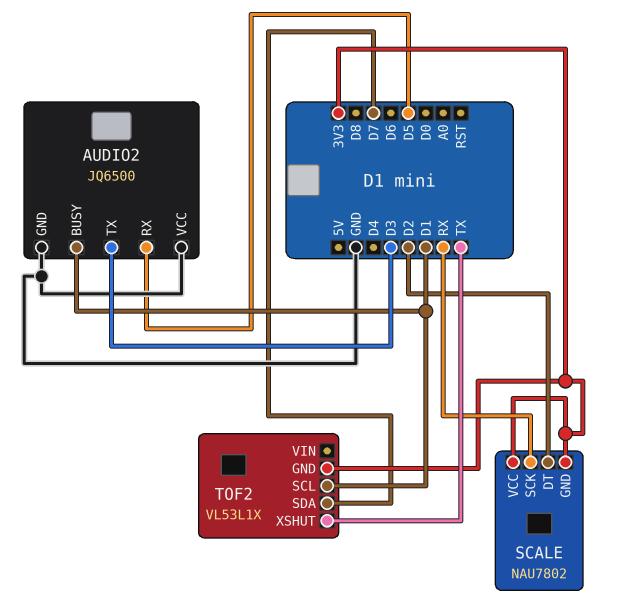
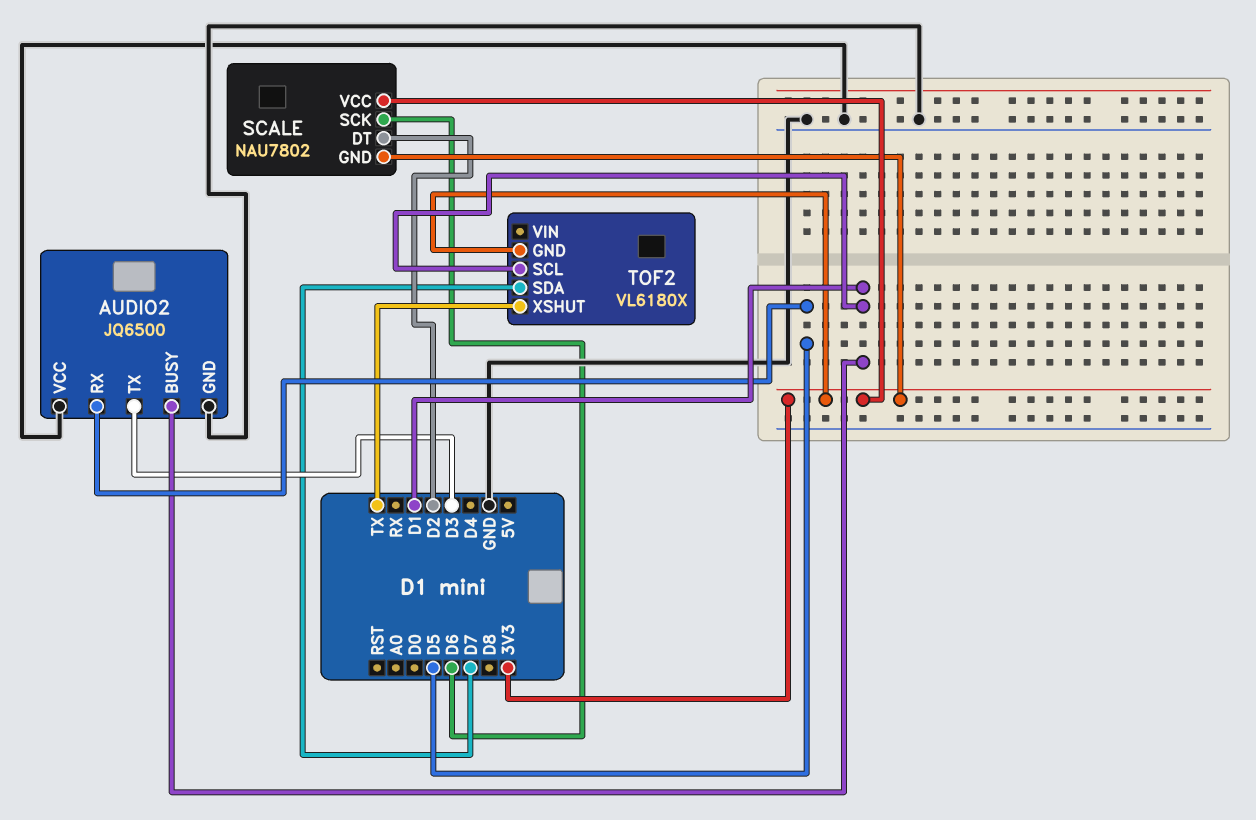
SCALE pin SCK: RX -> D6
TOF2: VL53L1X -> VL6180X

